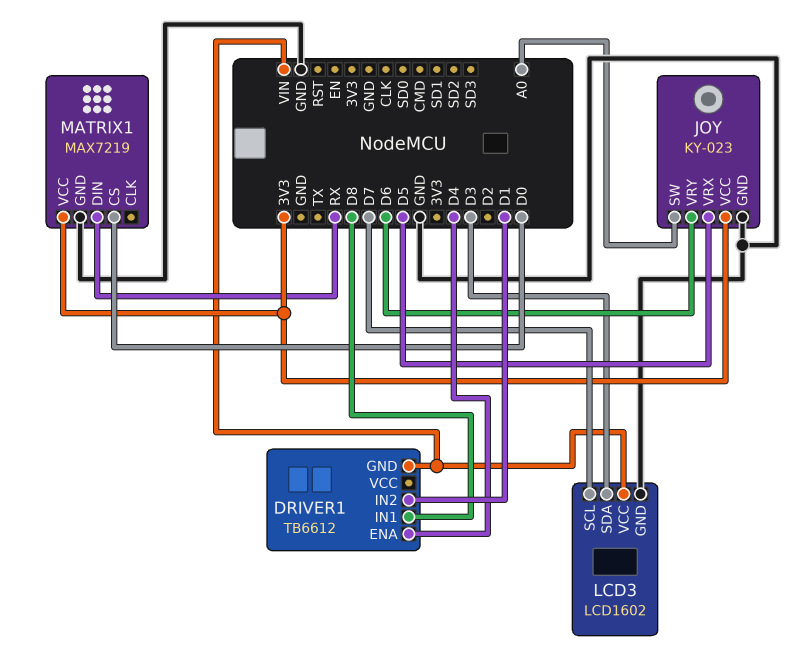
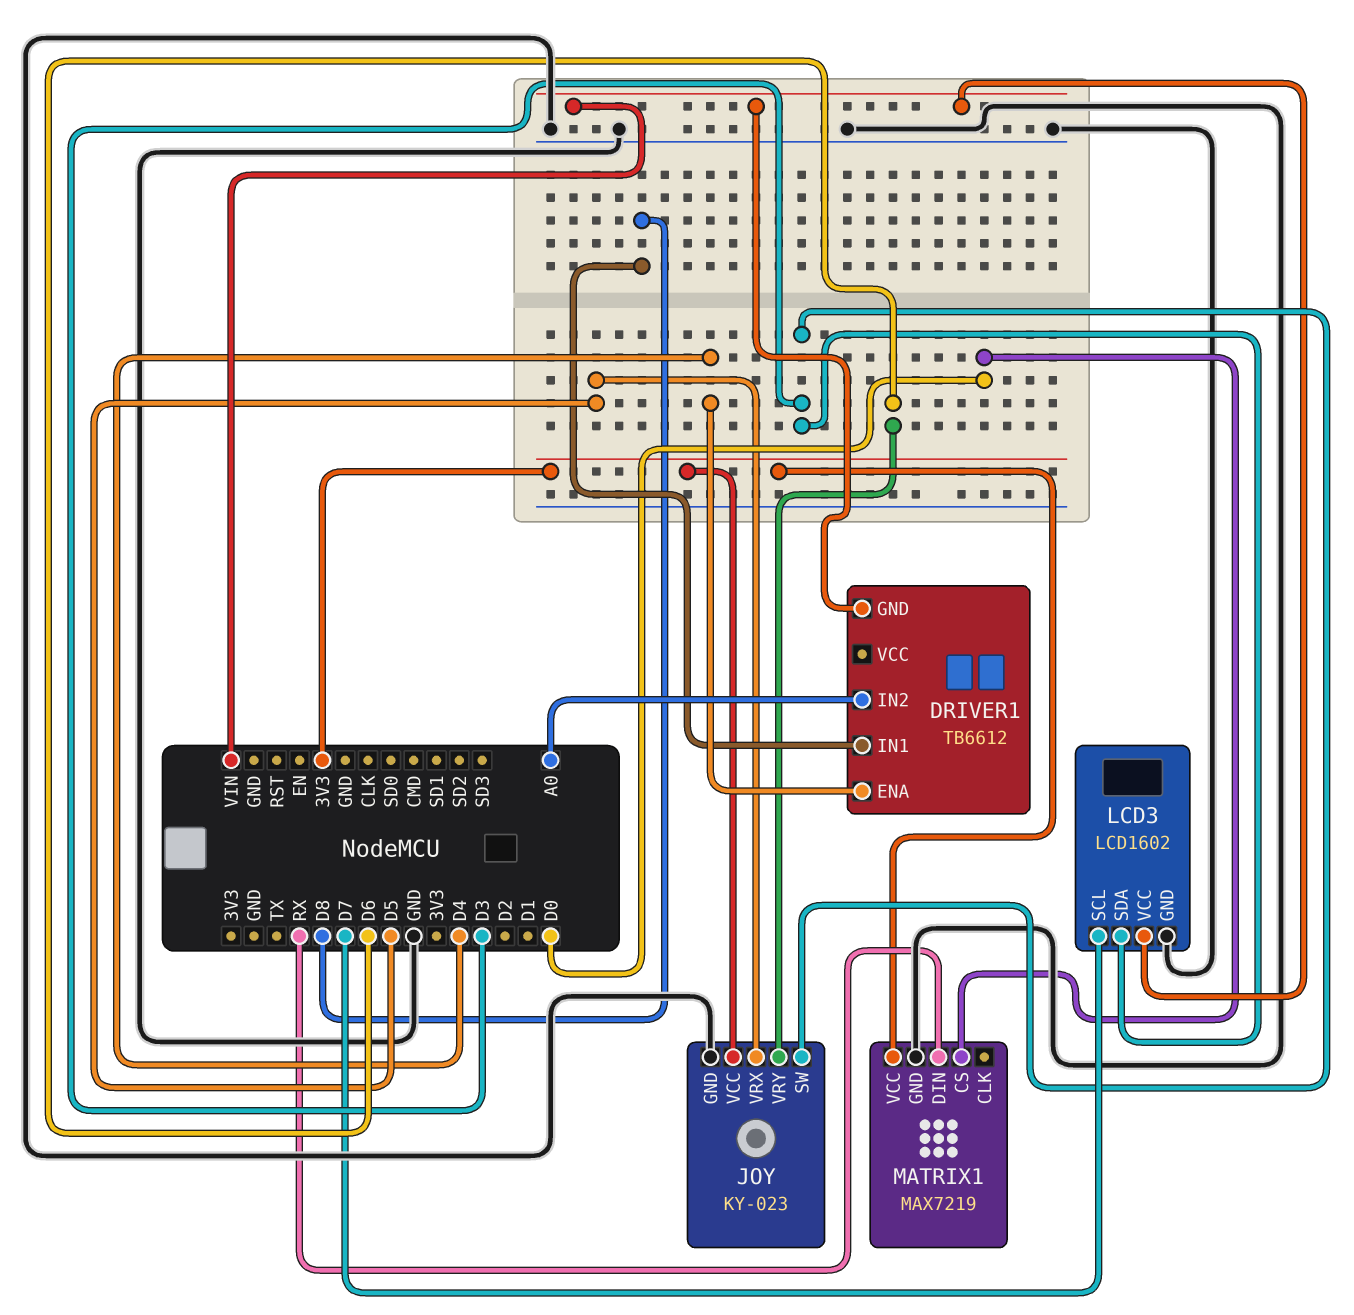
DRIVER1 pin IN2: D1 -> A0
JOY pin SW: A0 -> D3

